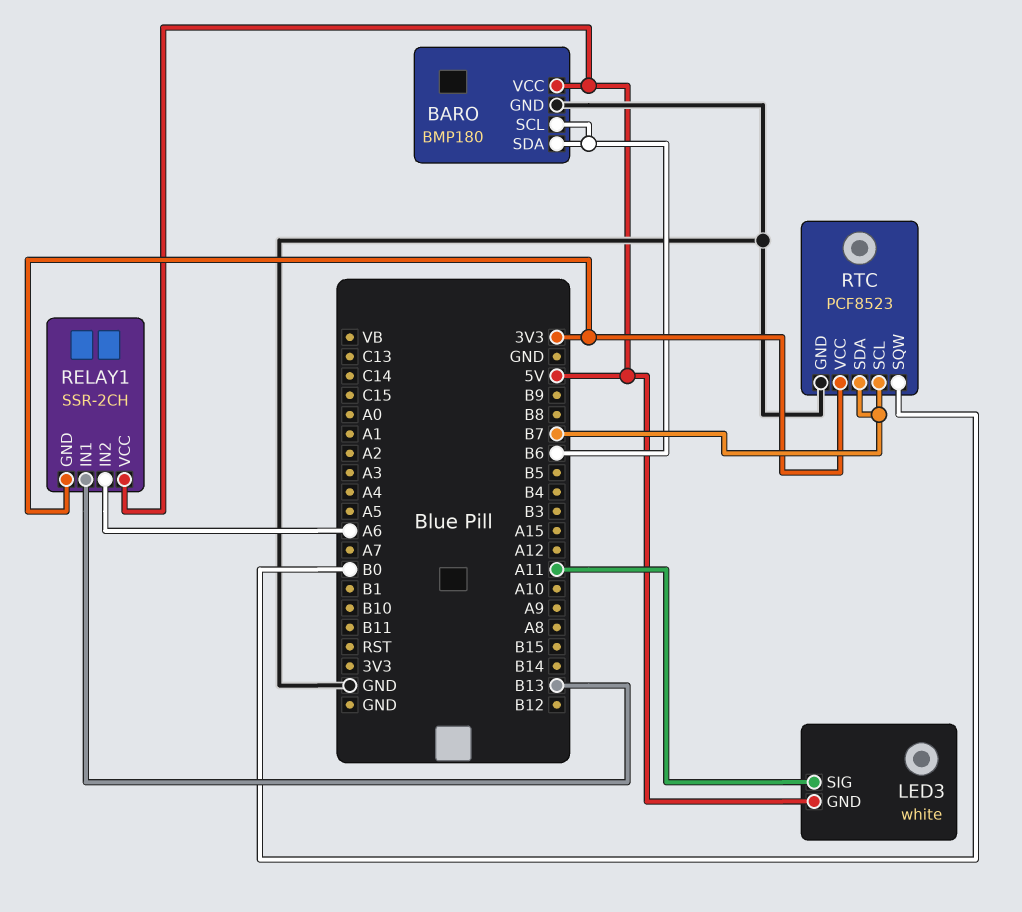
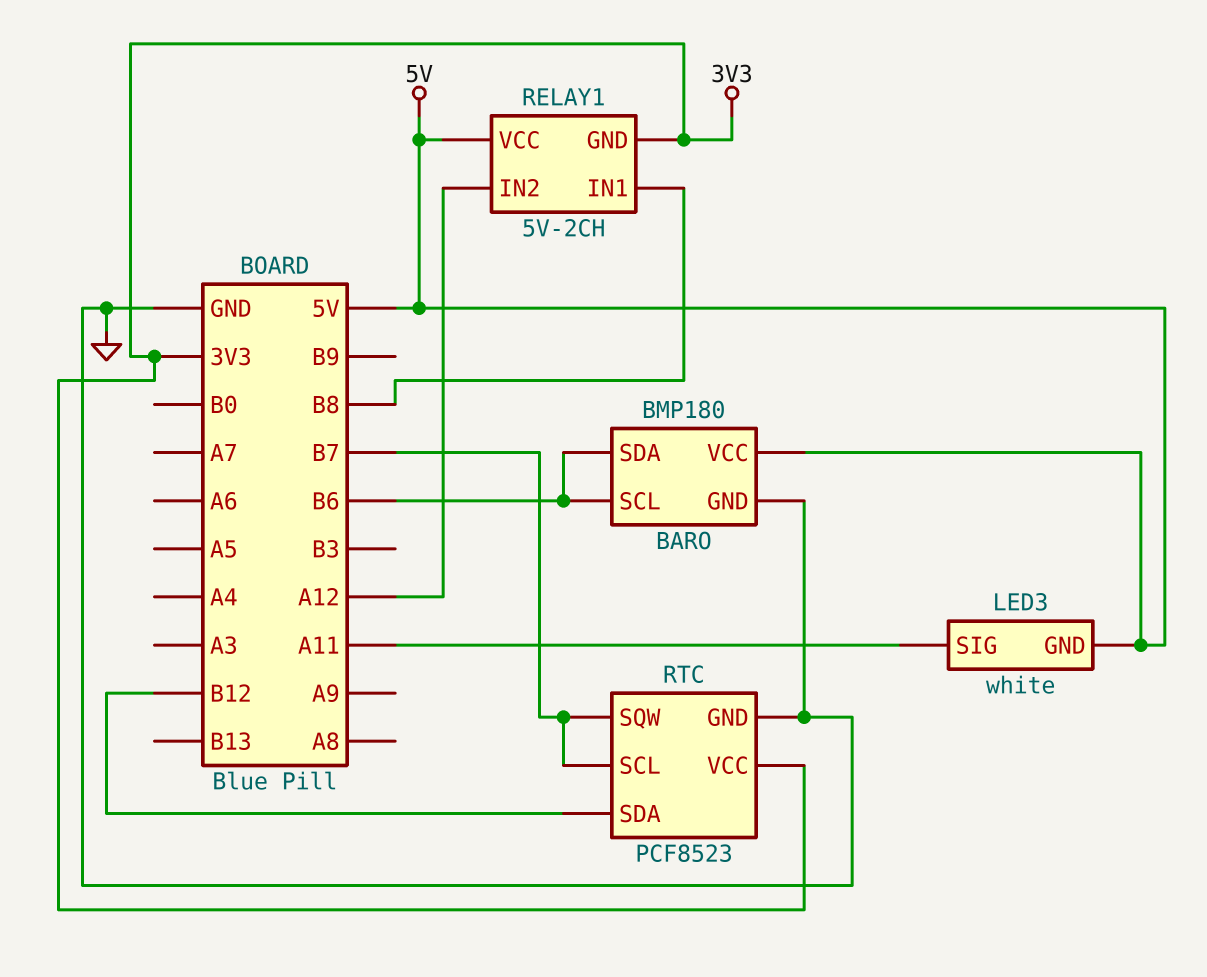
RELAY1: SSR-2CH -> 5V-2CH
RELAY1 pin IN1: B13 -> B8
RELAY1 pin IN2: A6 -> A12
RTC pin SDA: B7 -> B12
RTC pin SQW: B0 -> B7

